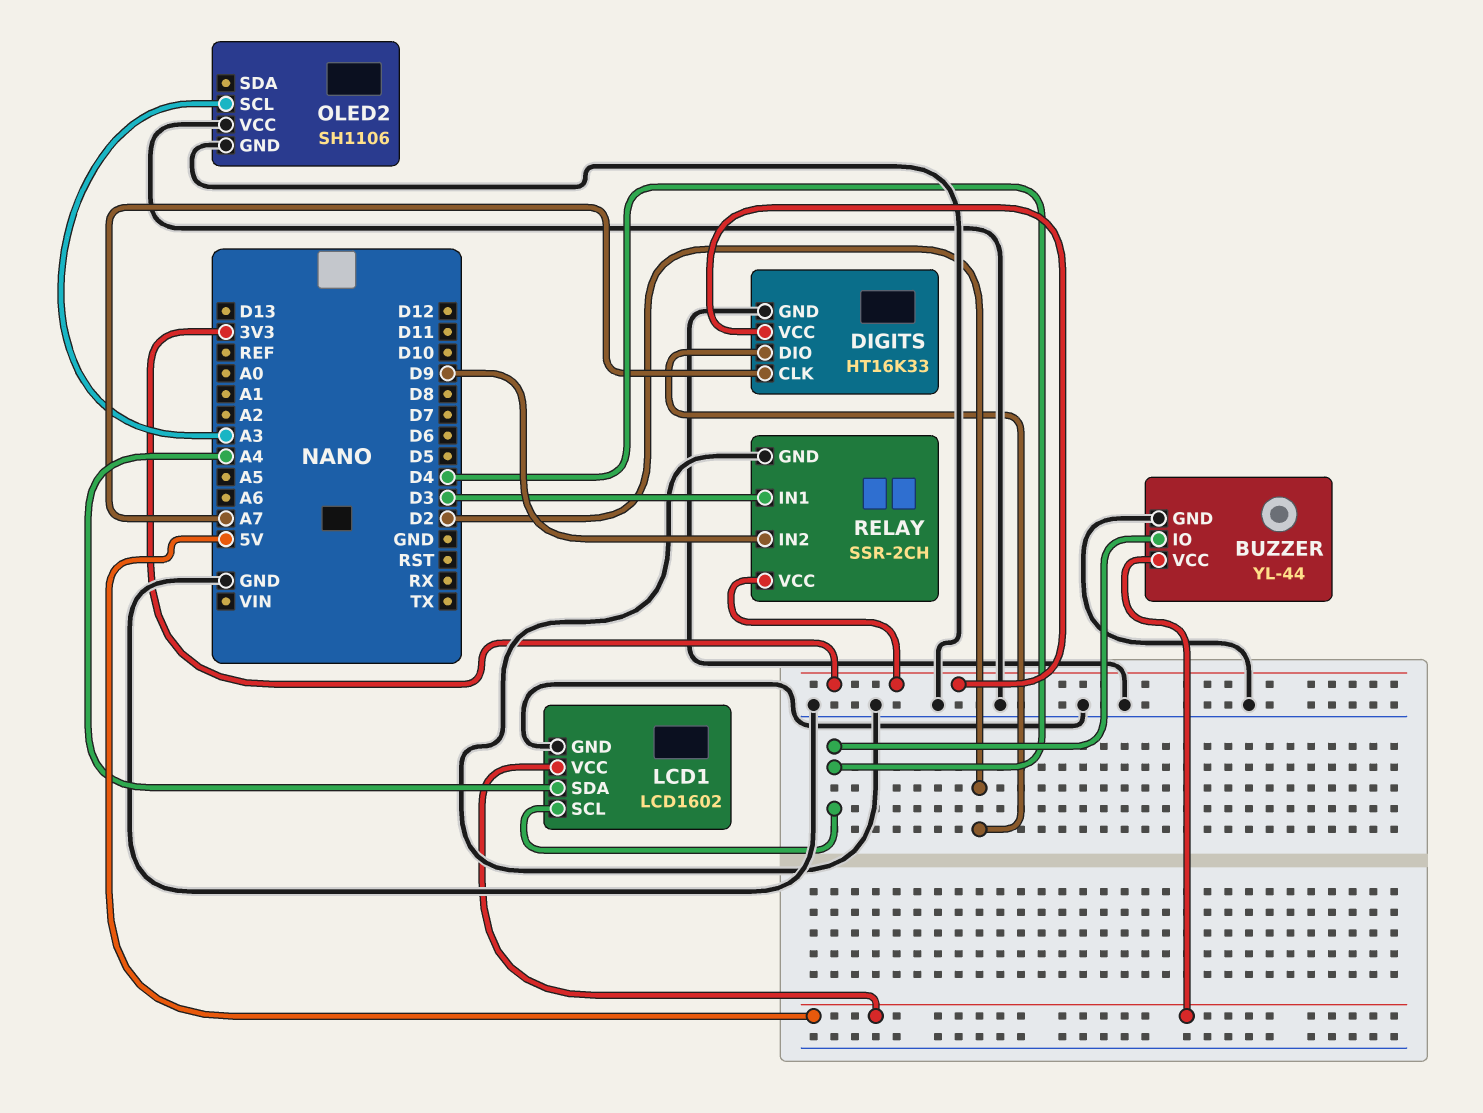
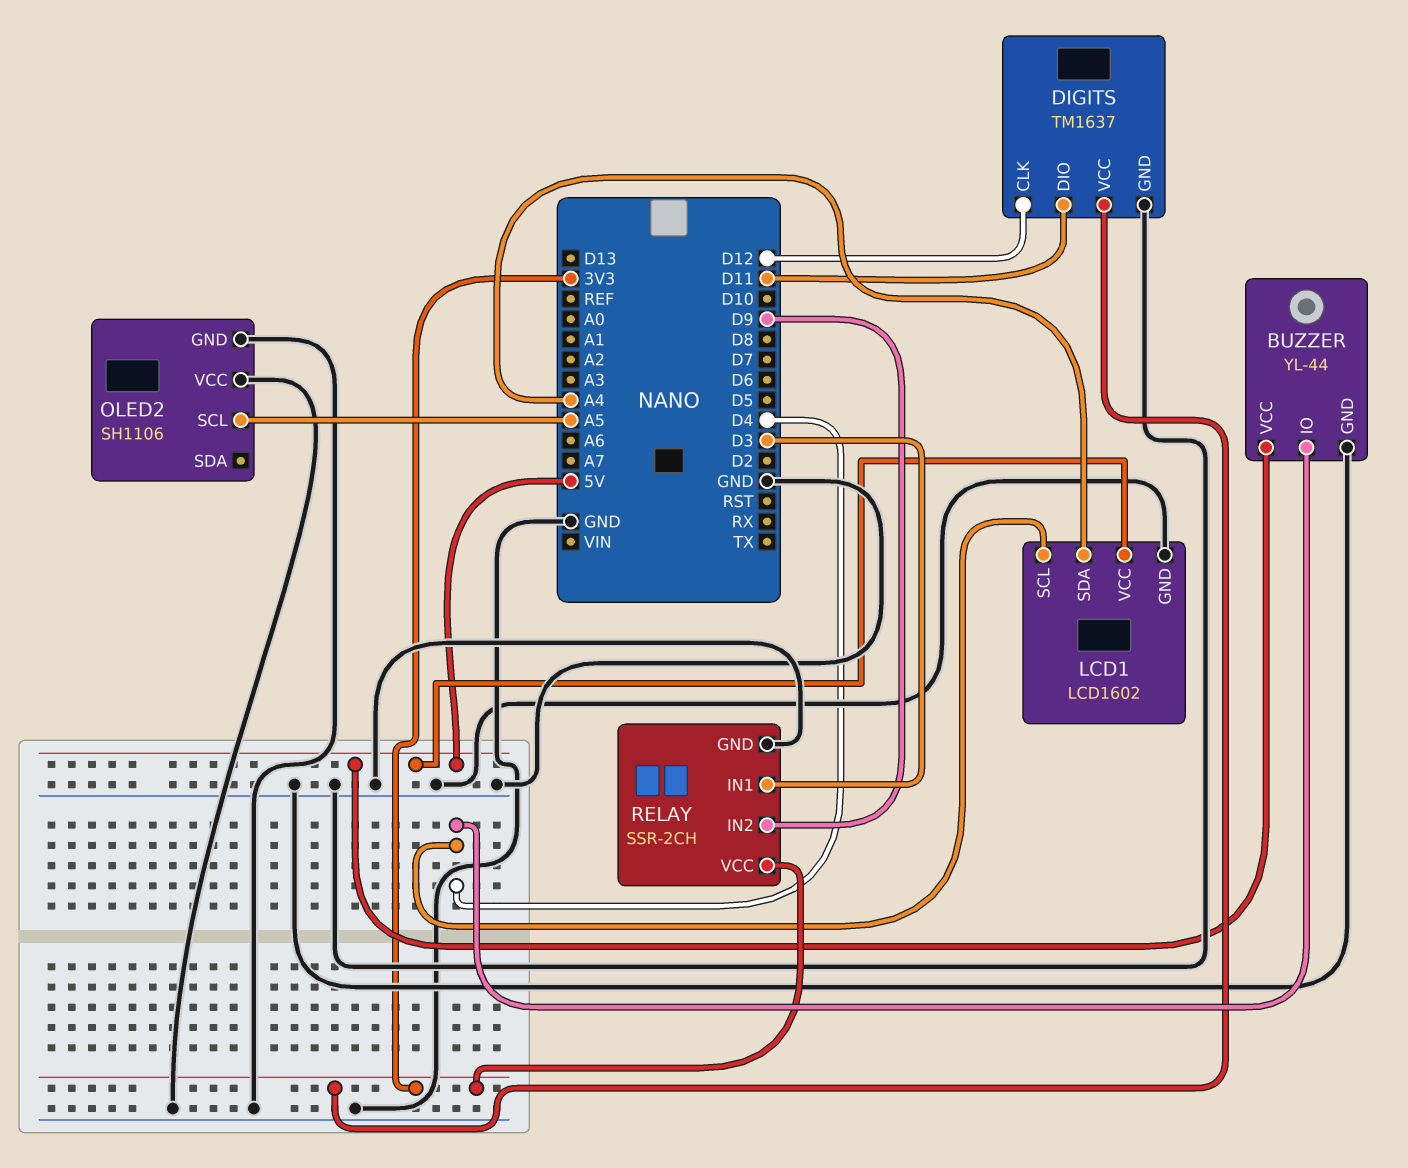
DIGITS: HT16K33 -> TM1637
DIGITS pin CLK: A7 -> D12
DIGITS pin DIO: D2 -> D11
OLED2 pin SCL: A3 -> A5

